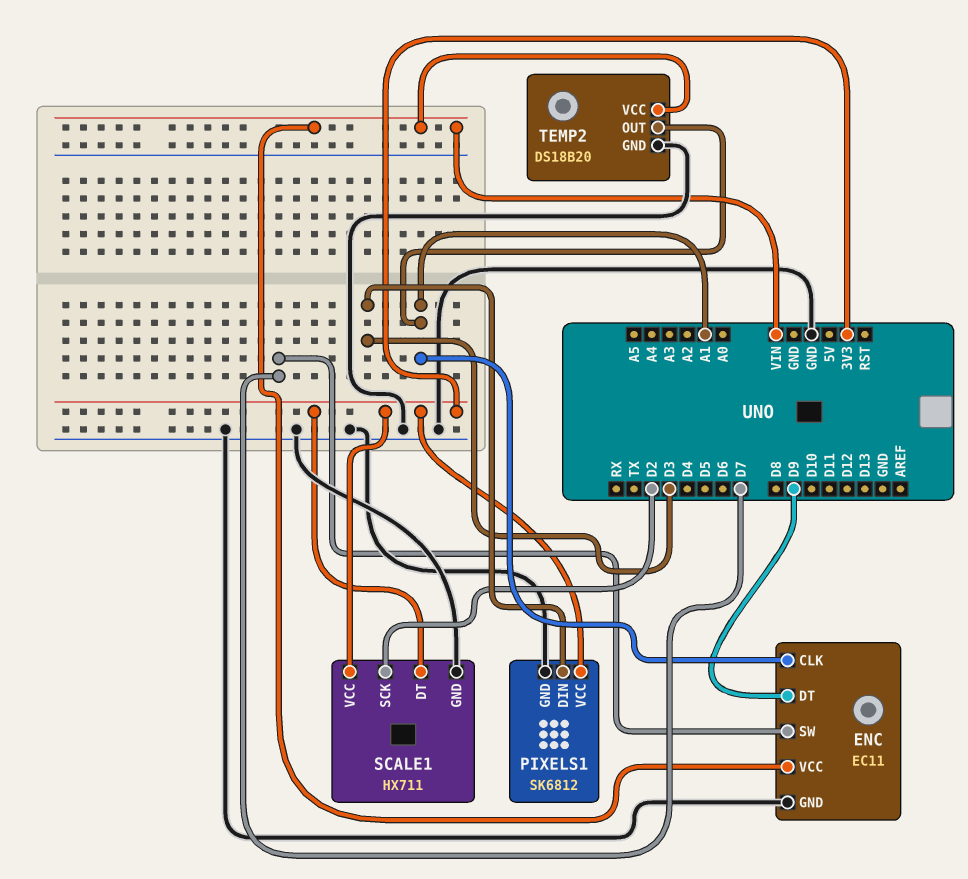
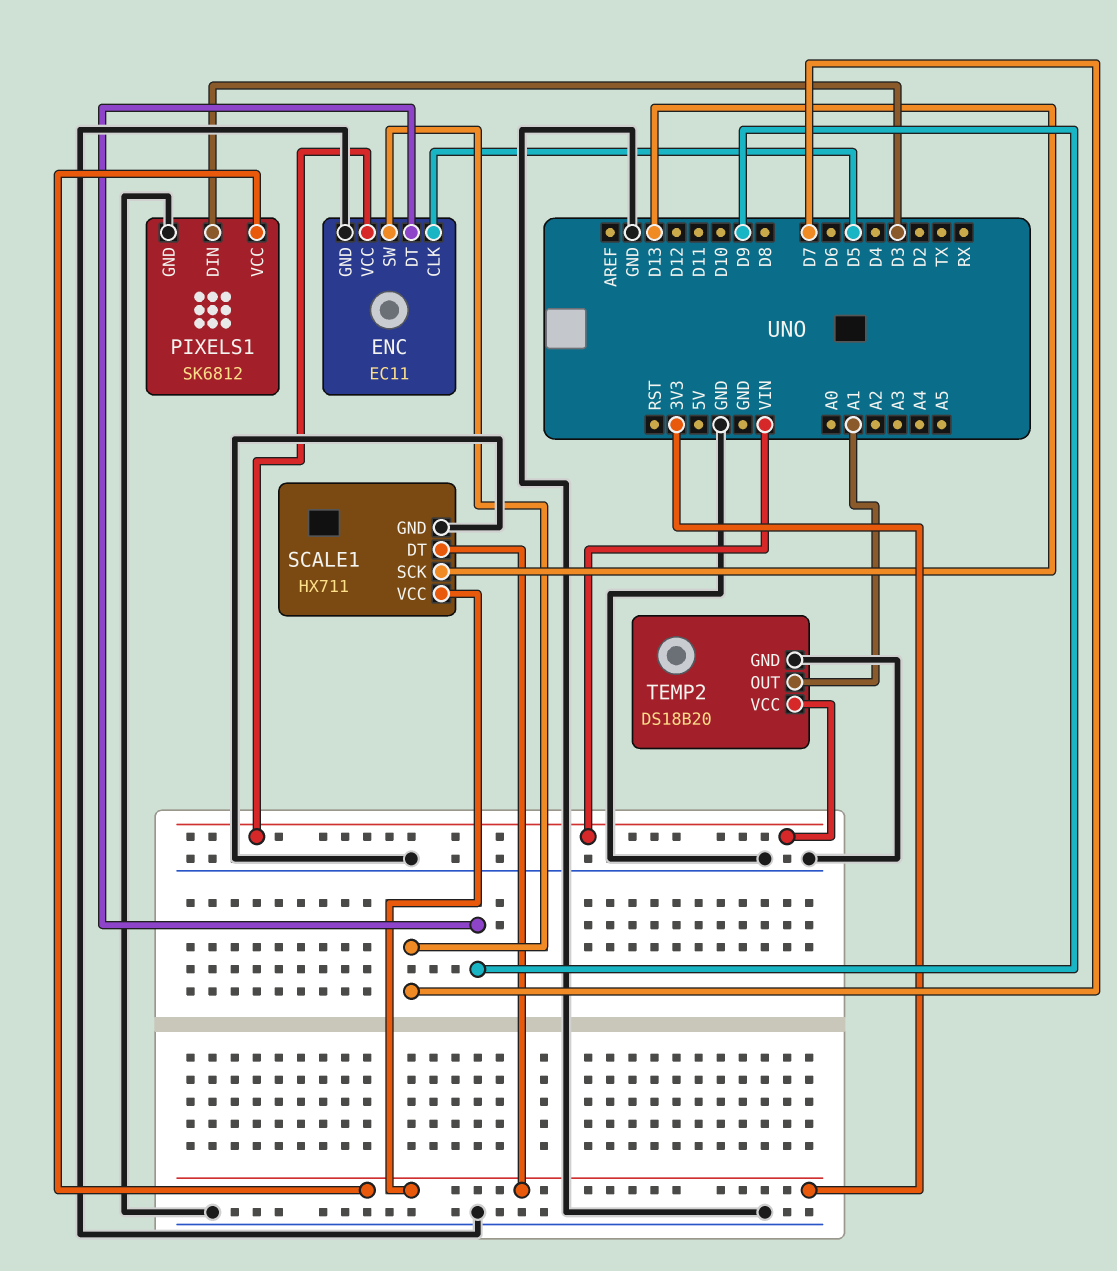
ENC pin CLK: A1 -> D5
SCALE1 pin SCK: D2 -> D13

